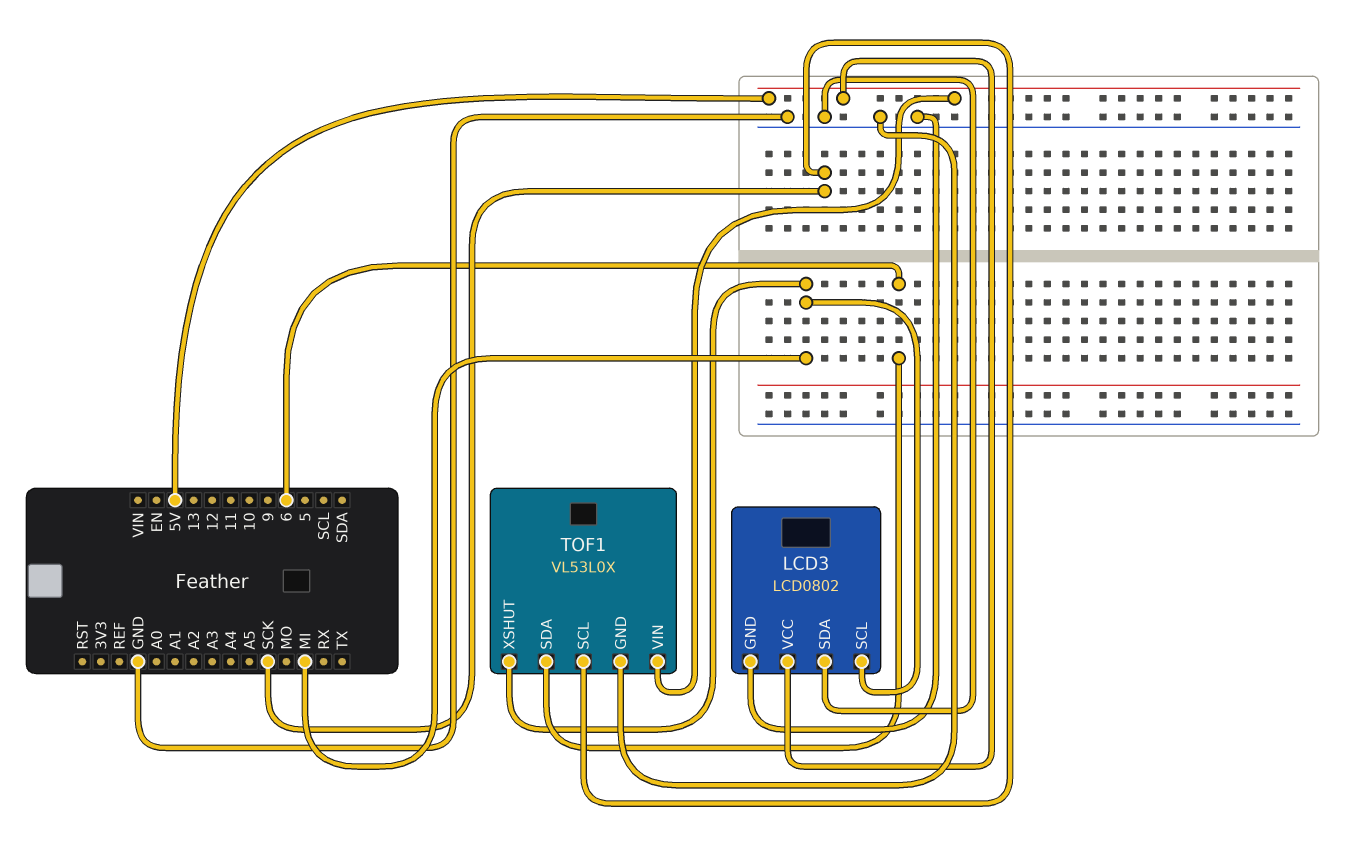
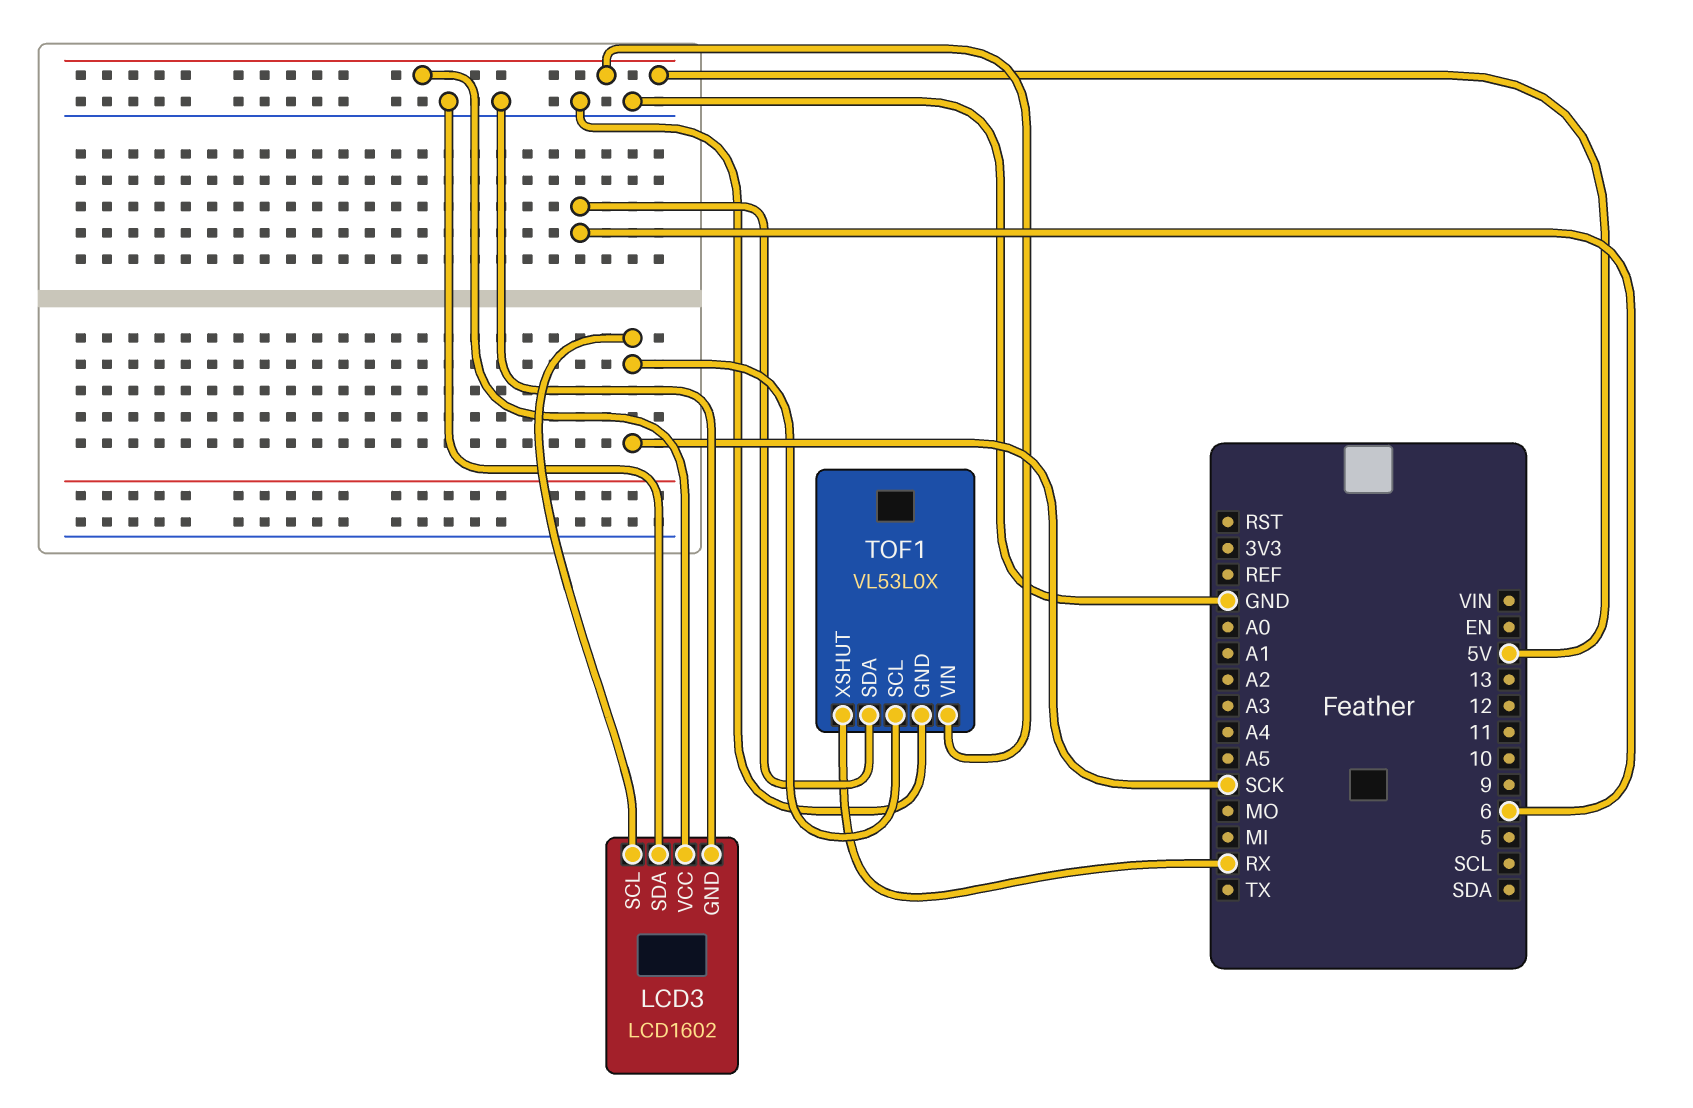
LCD3: LCD0802 -> LCD1602
LCD3 pin SCL: MI -> SCK
TOF1 pin XSHUT: MI -> RX

